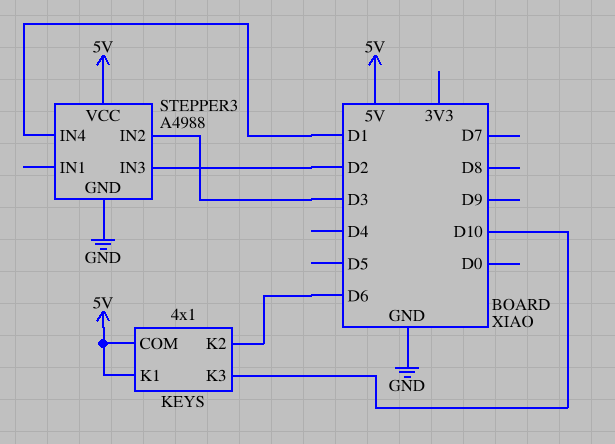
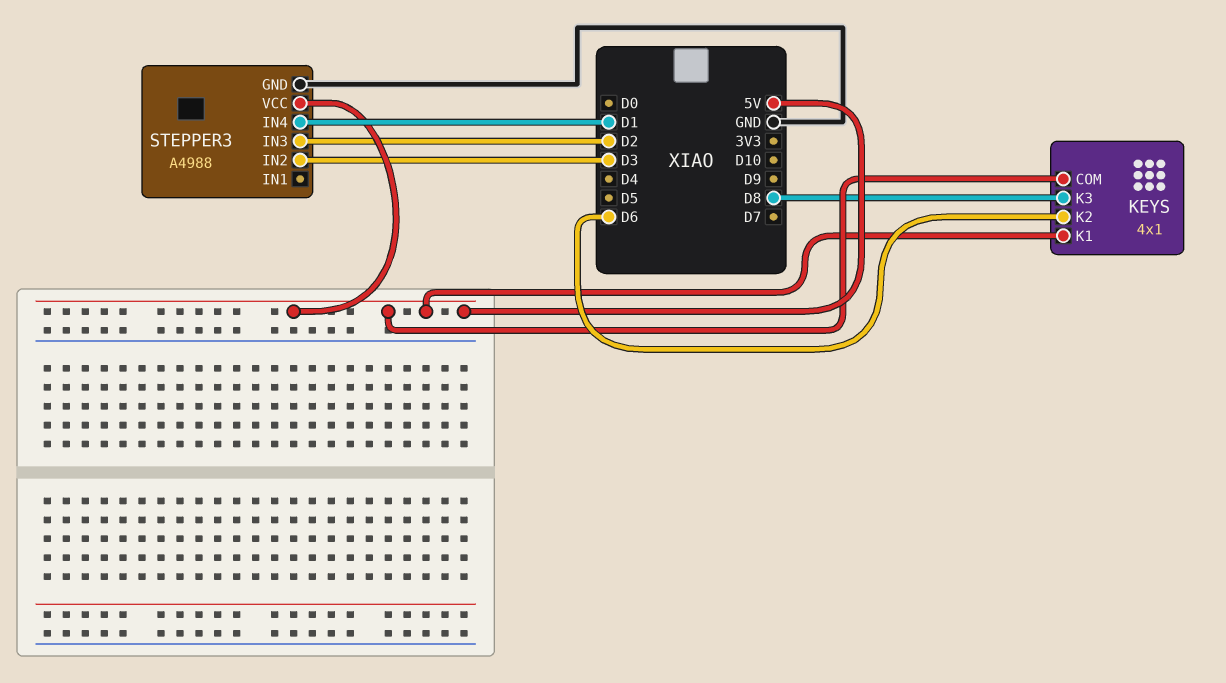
KEYS pin K3: D10 -> D8

